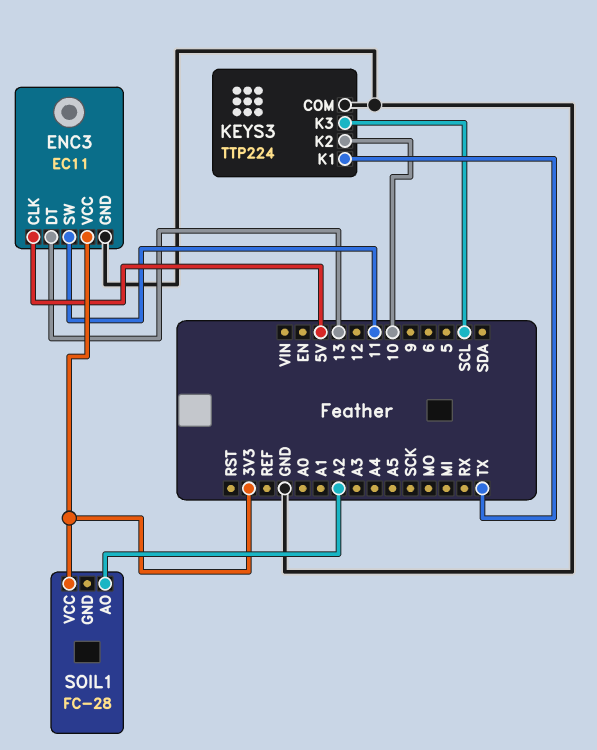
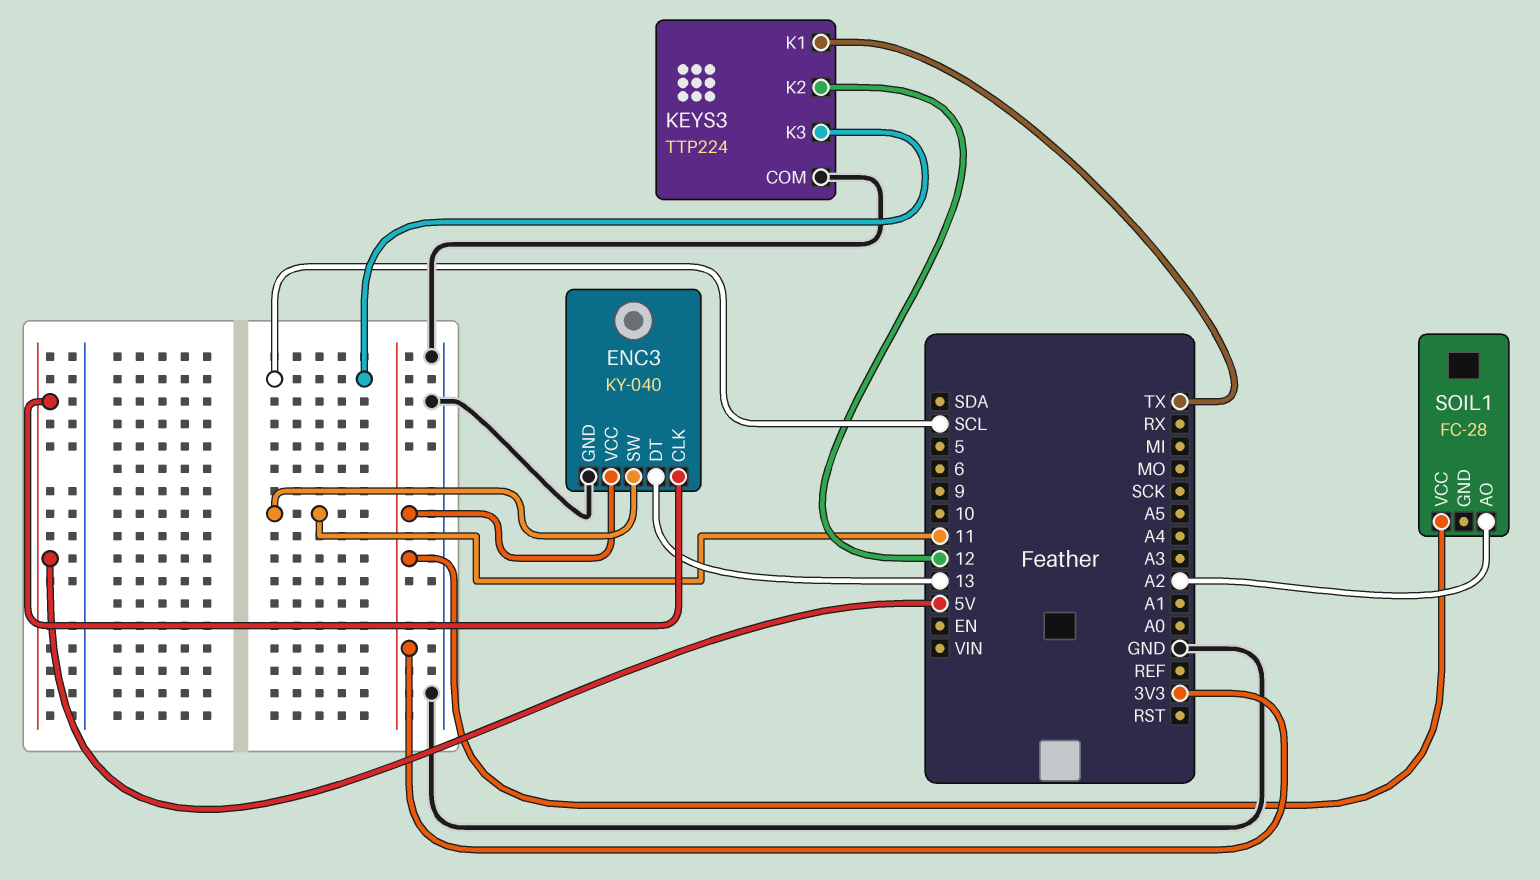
ENC3: EC11 -> KY-040
KEYS3 pin K2: 10 -> 12

